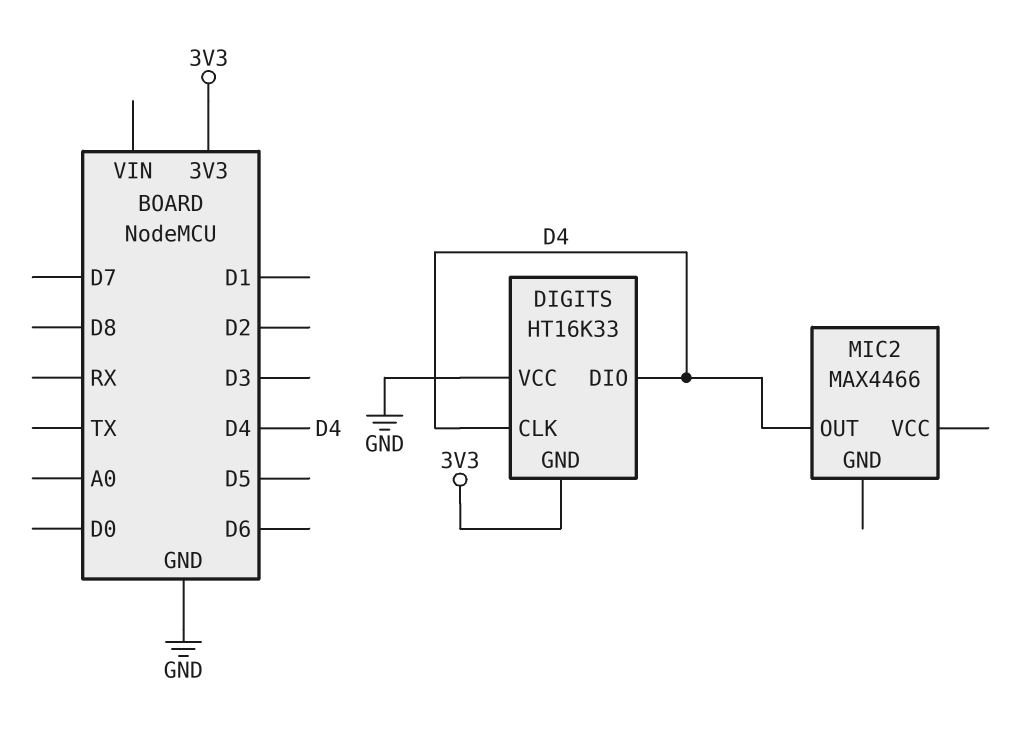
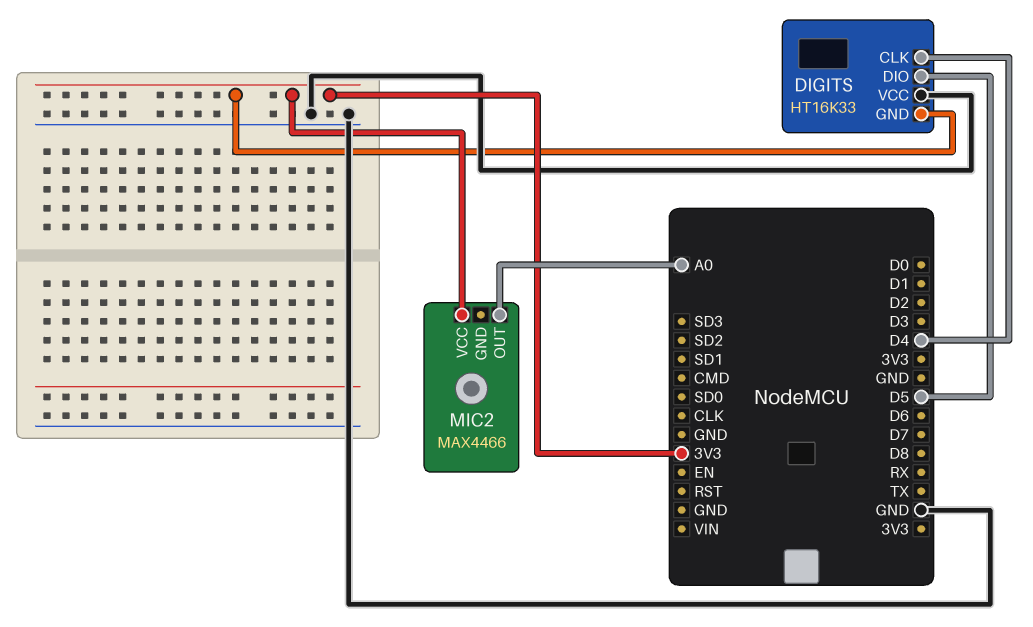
DIGITS pin DIO: D4 -> D5
MIC2 pin OUT: D4 -> A0
MIC2 pin VCC: none -> 3V3

